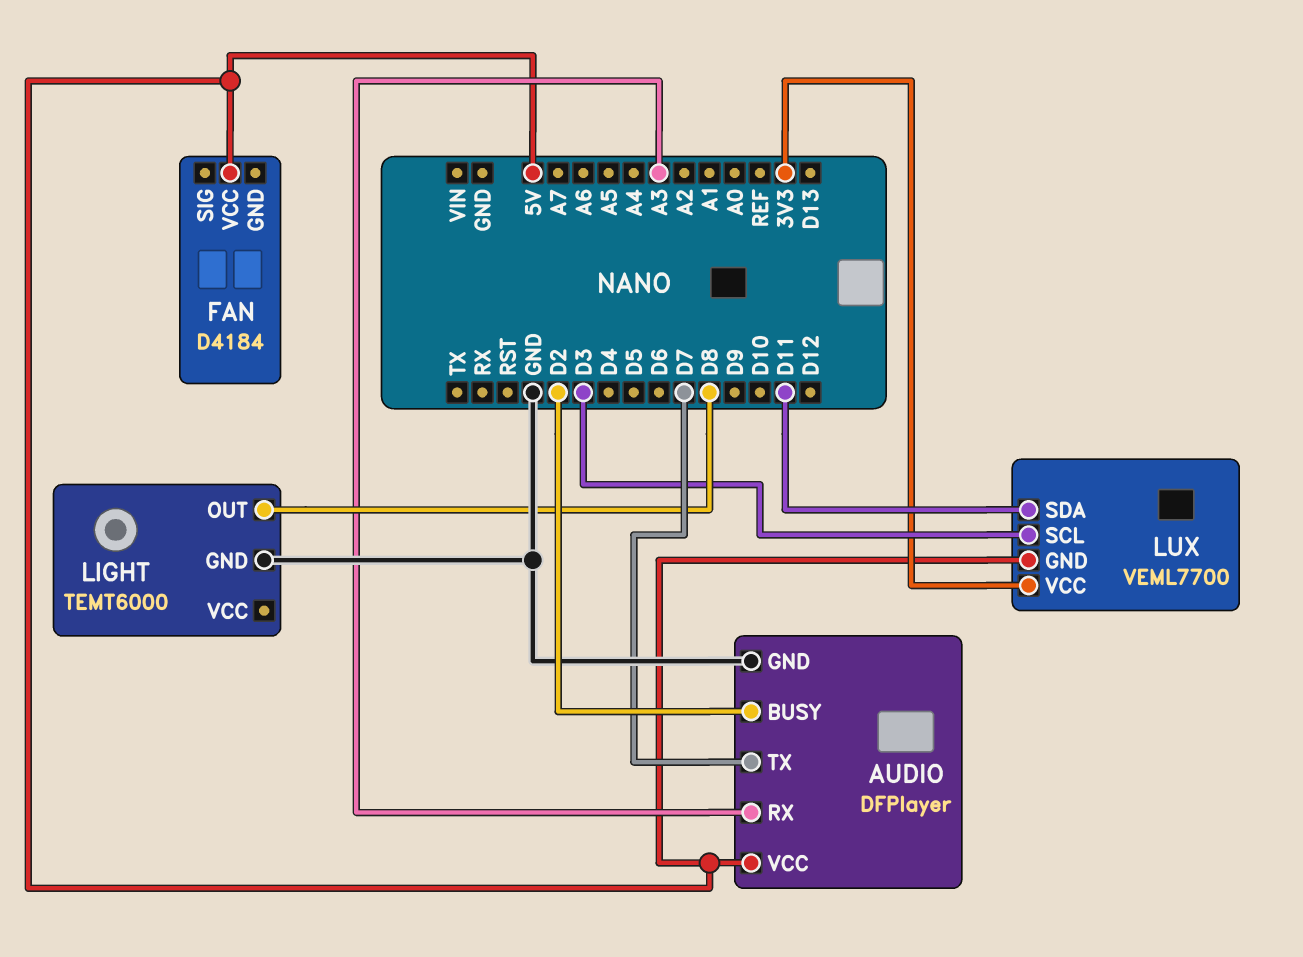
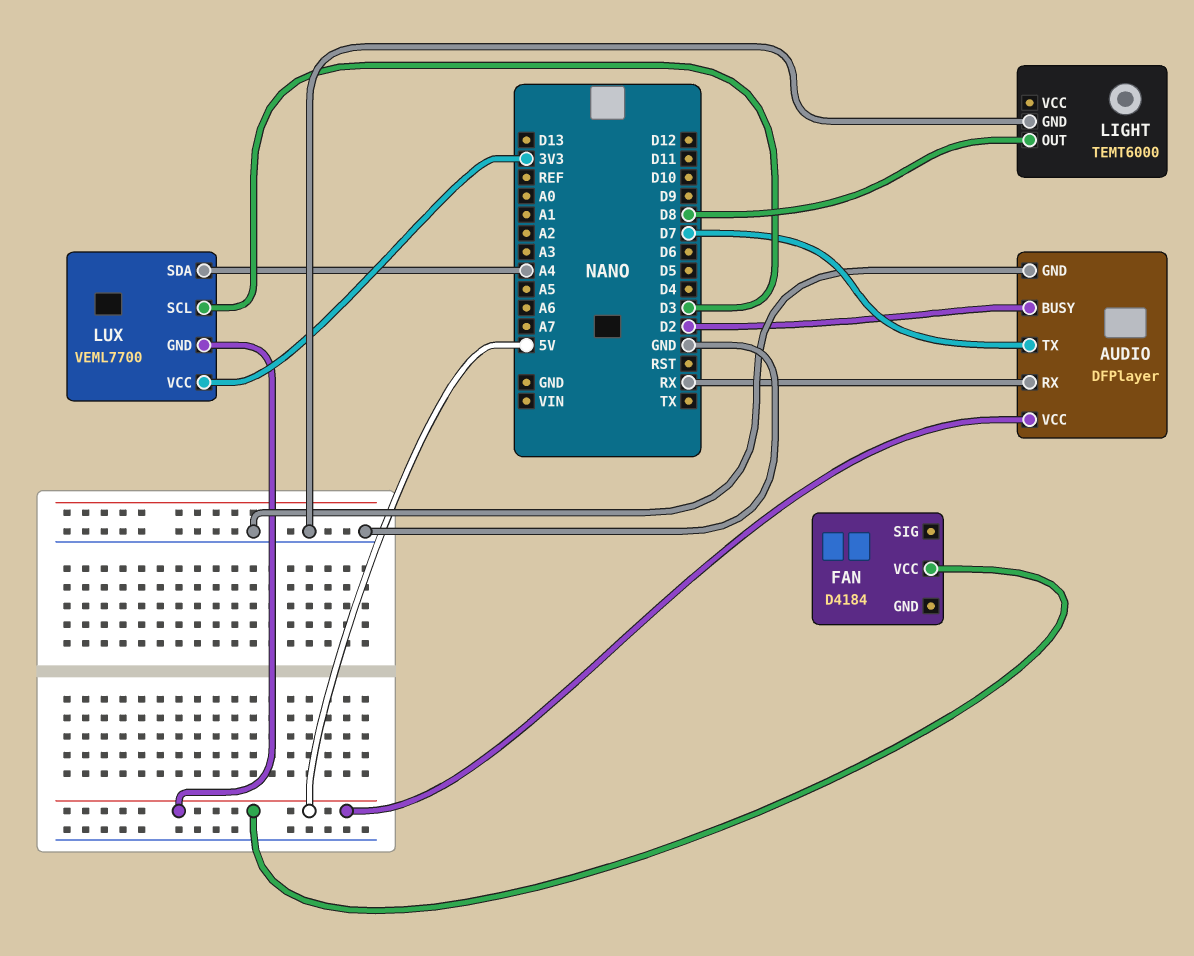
AUDIO pin RX: A3 -> RX
LUX pin SDA: D11 -> A4

